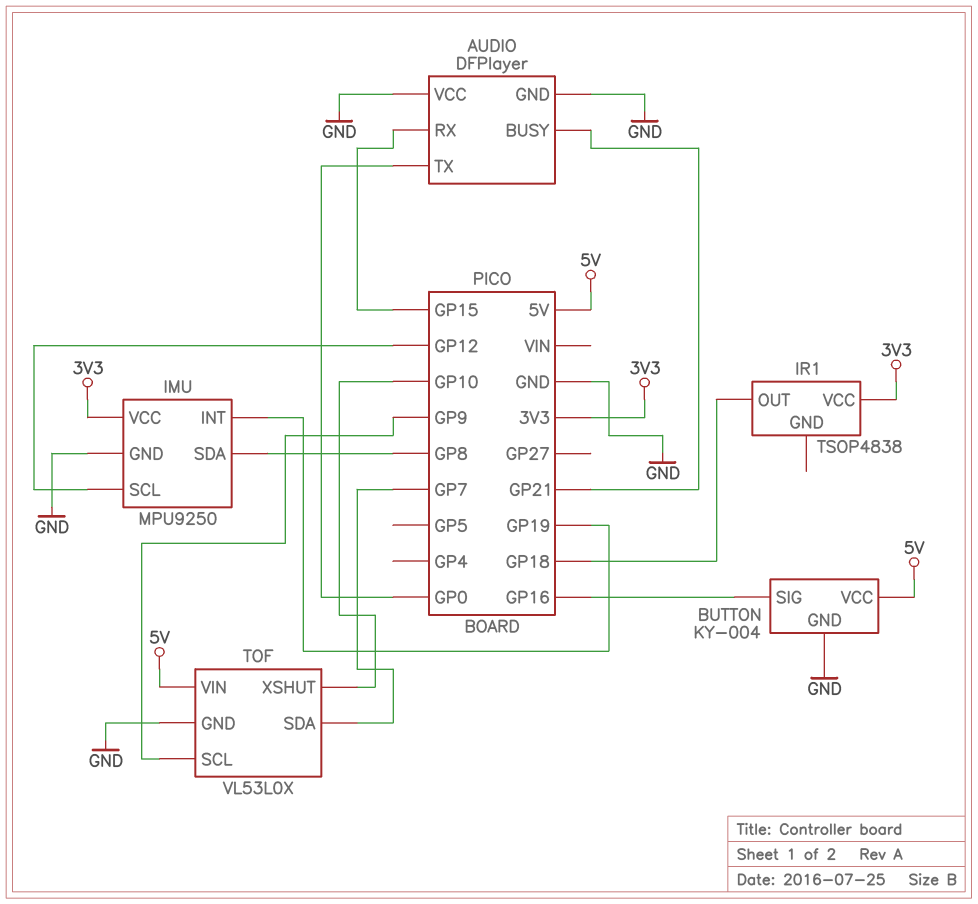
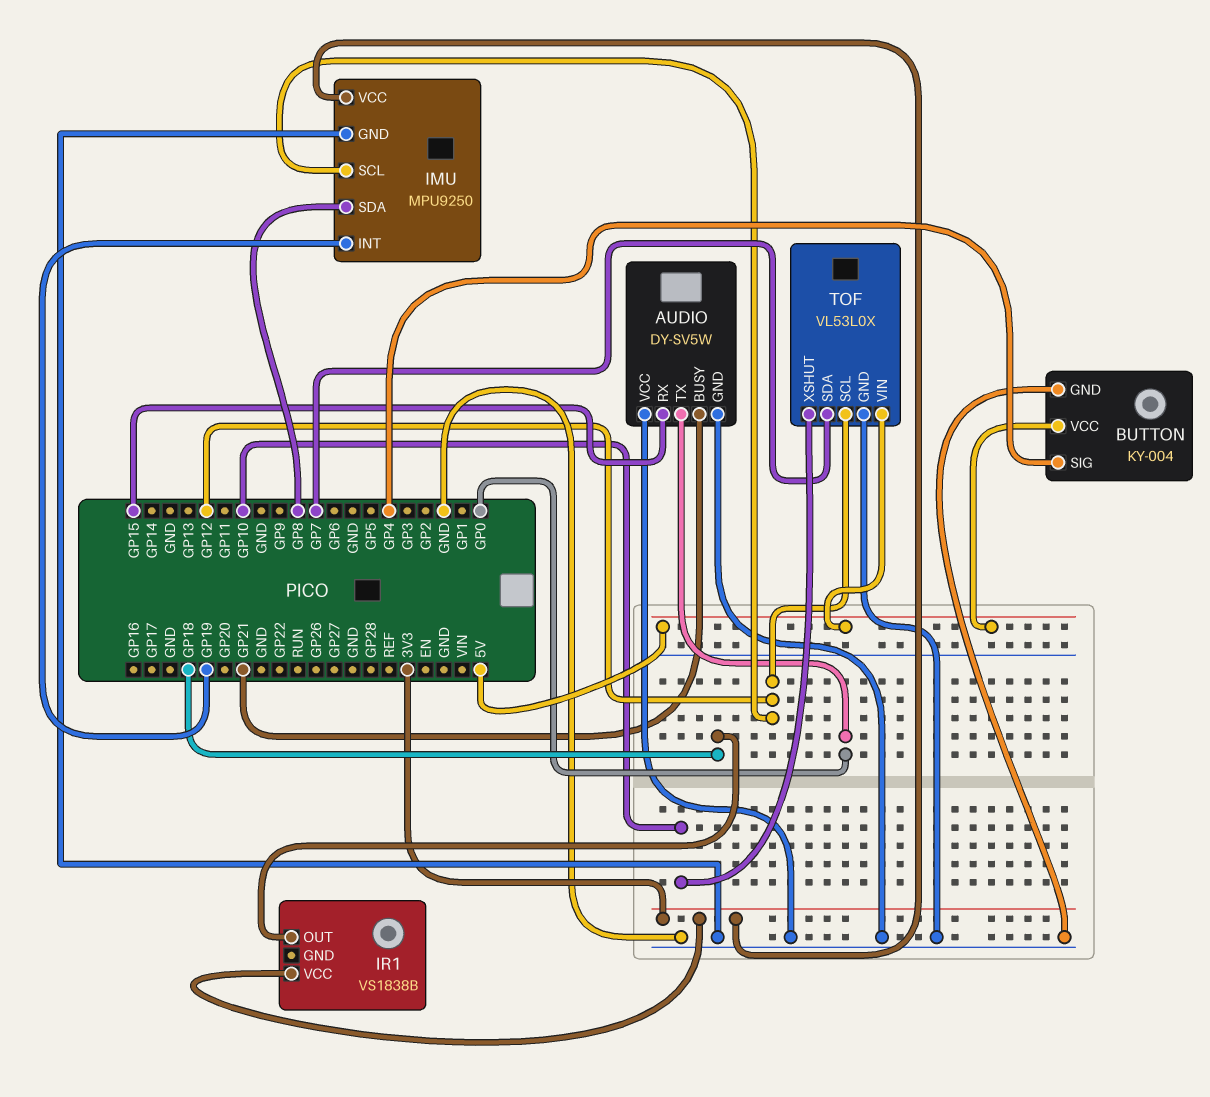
AUDIO: DFPlayer -> DY-SV5W
BUTTON pin SIG: GP16 -> GP4
IR1: TSOP4838 -> VS1838B
TOF pin SCL: GP9 -> GP12

